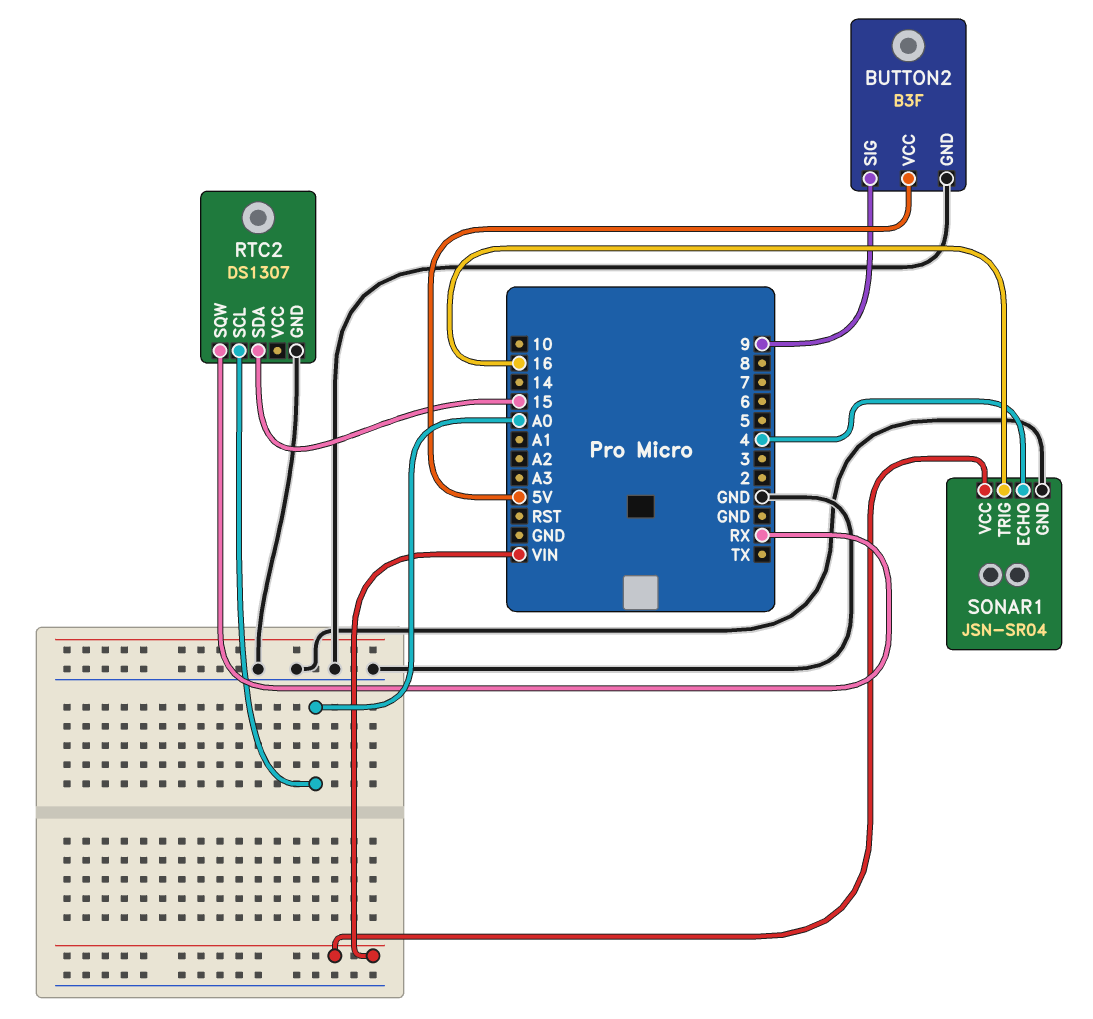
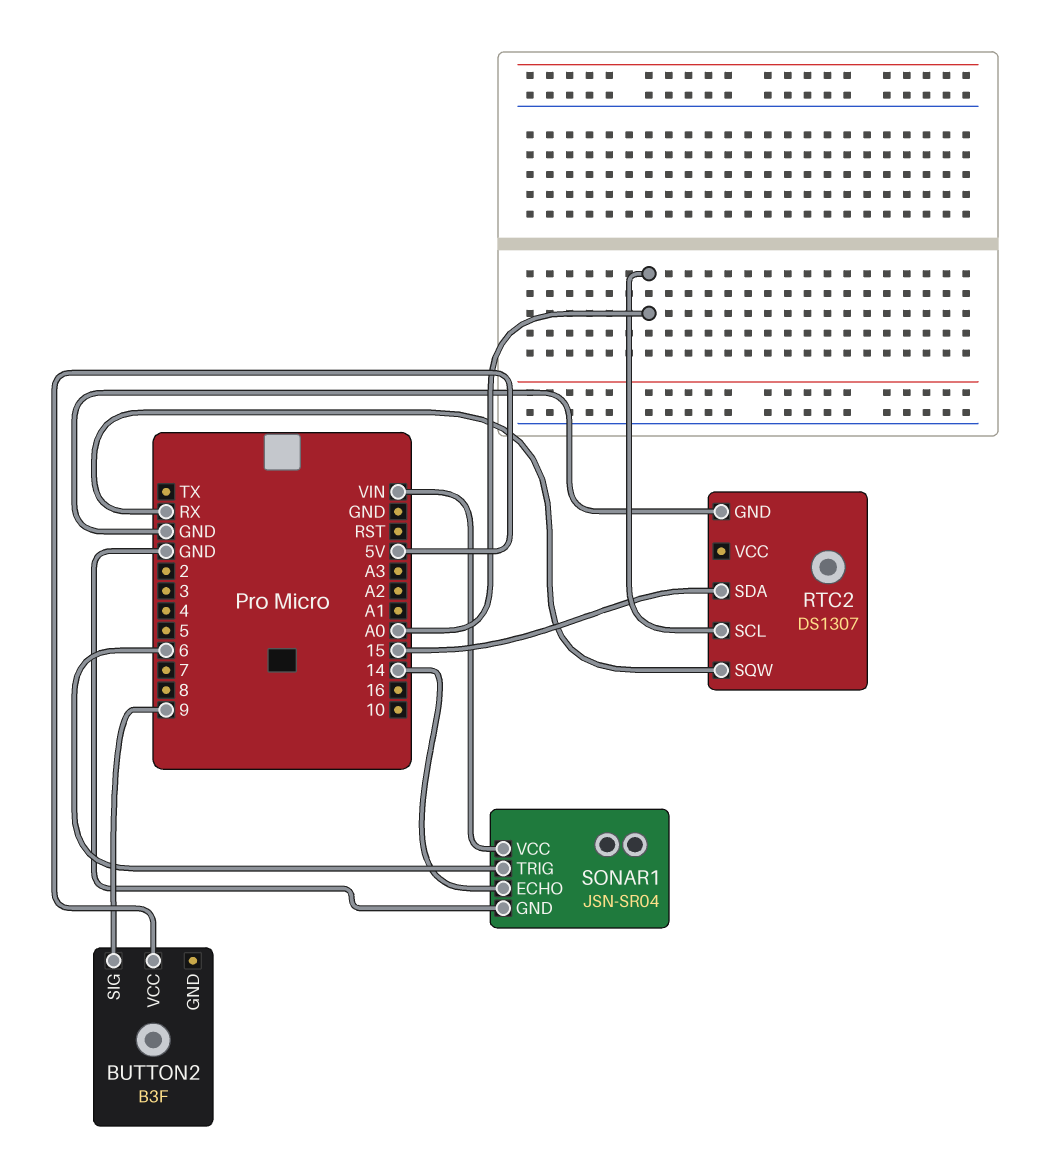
BUTTON2 pin GND: GND -> none
SONAR1 pin ECHO: 4 -> 14
SONAR1 pin TRIG: 16 -> 6

